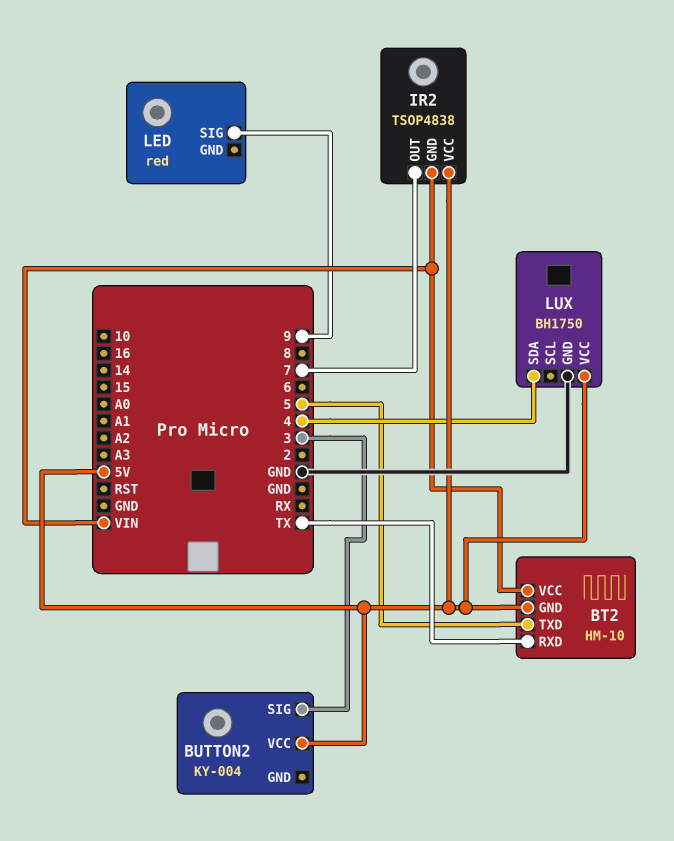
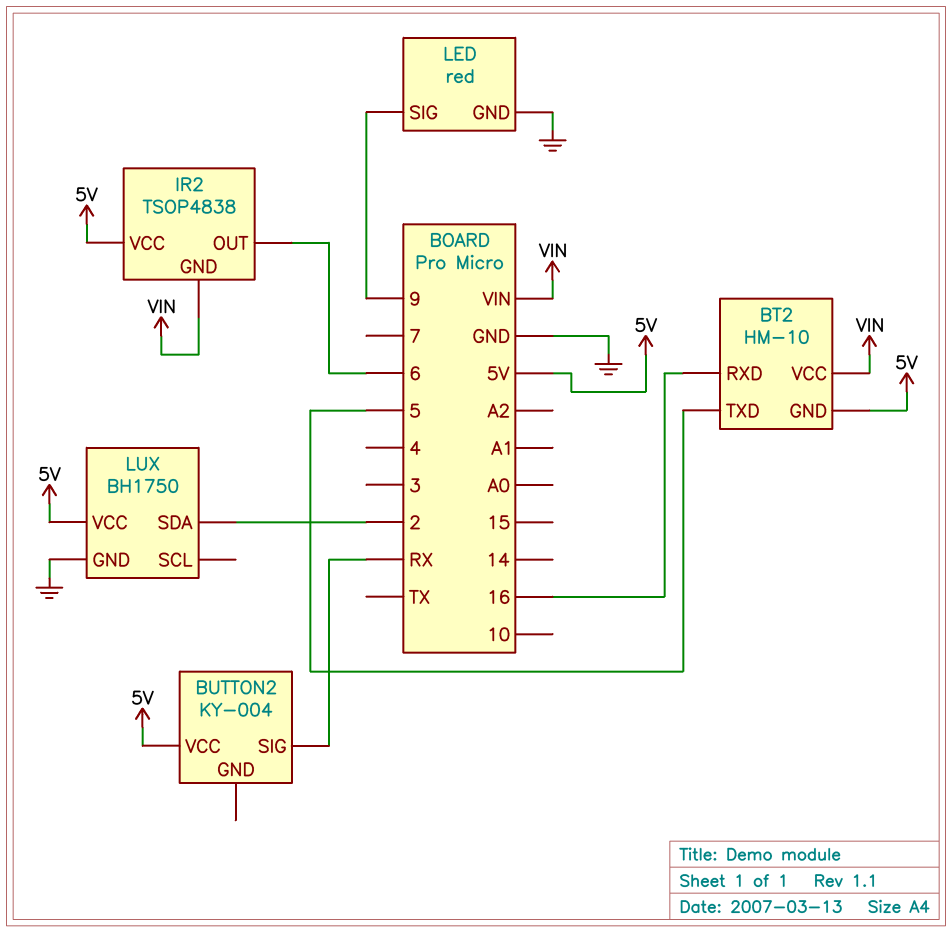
BT2 pin RXD: TX -> 16
BUTTON2 pin SIG: 3 -> RX
IR2 pin OUT: 7 -> 6
LED pin GND: none -> GND
LUX pin SDA: 4 -> 2

